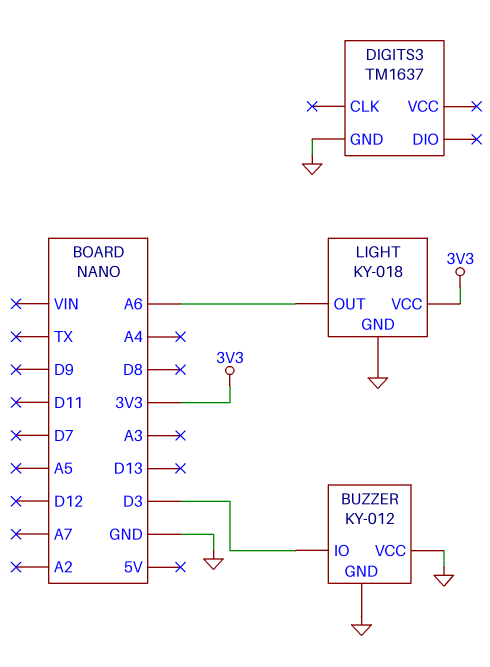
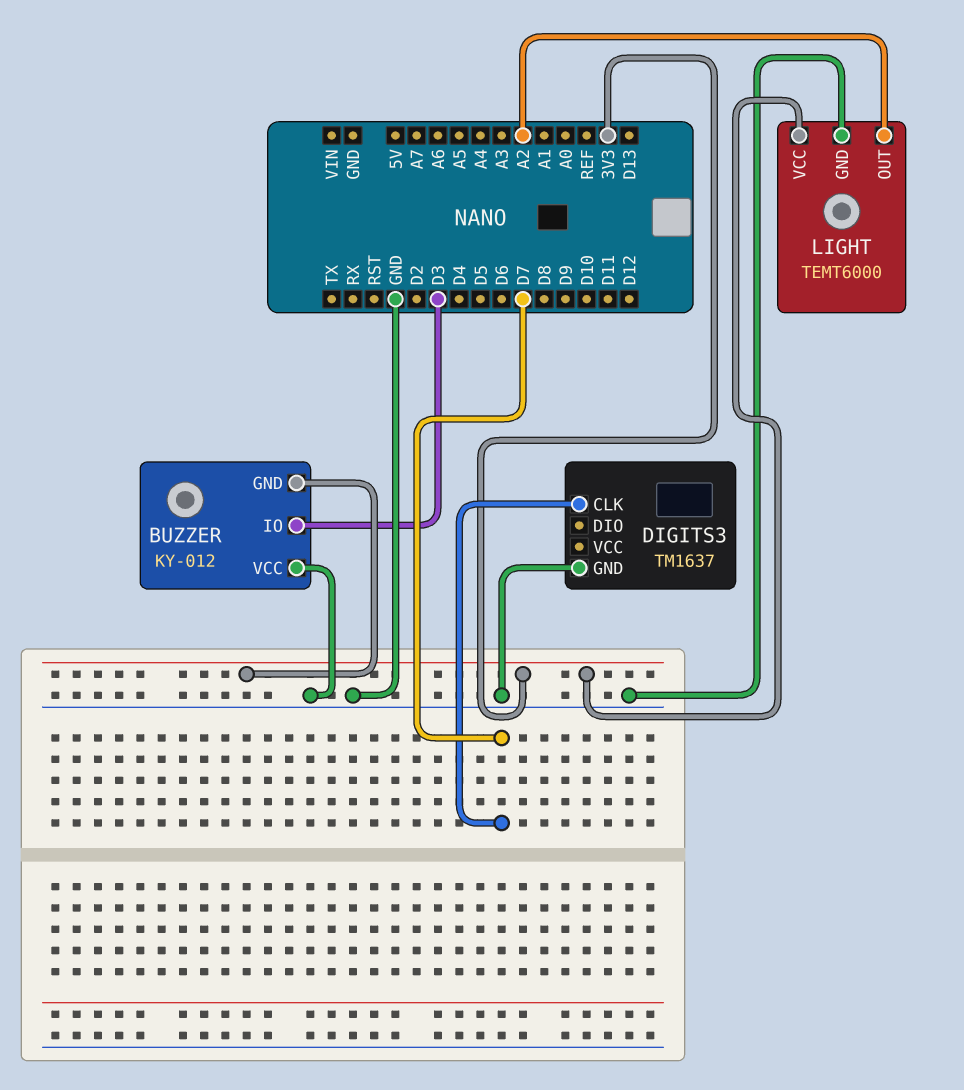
BUZZER pin GND: GND -> 3V3
DIGITS3 pin CLK: none -> D7
LIGHT: KY-018 -> TEMT6000
LIGHT pin OUT: A6 -> A2

